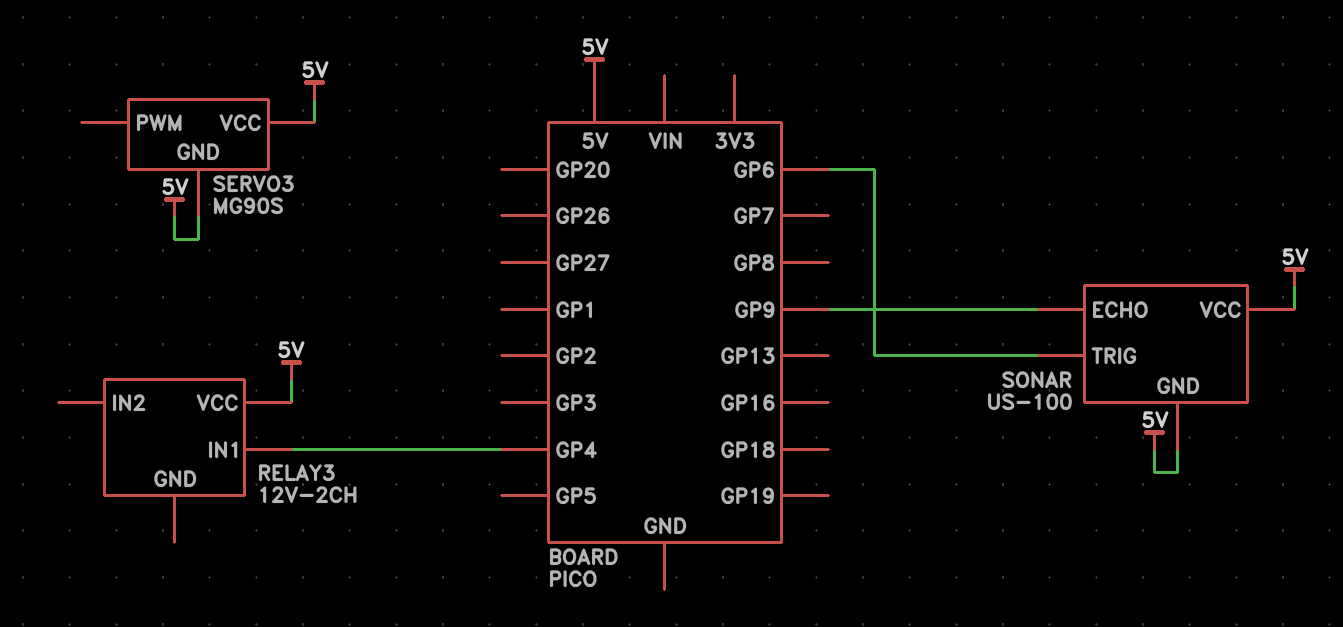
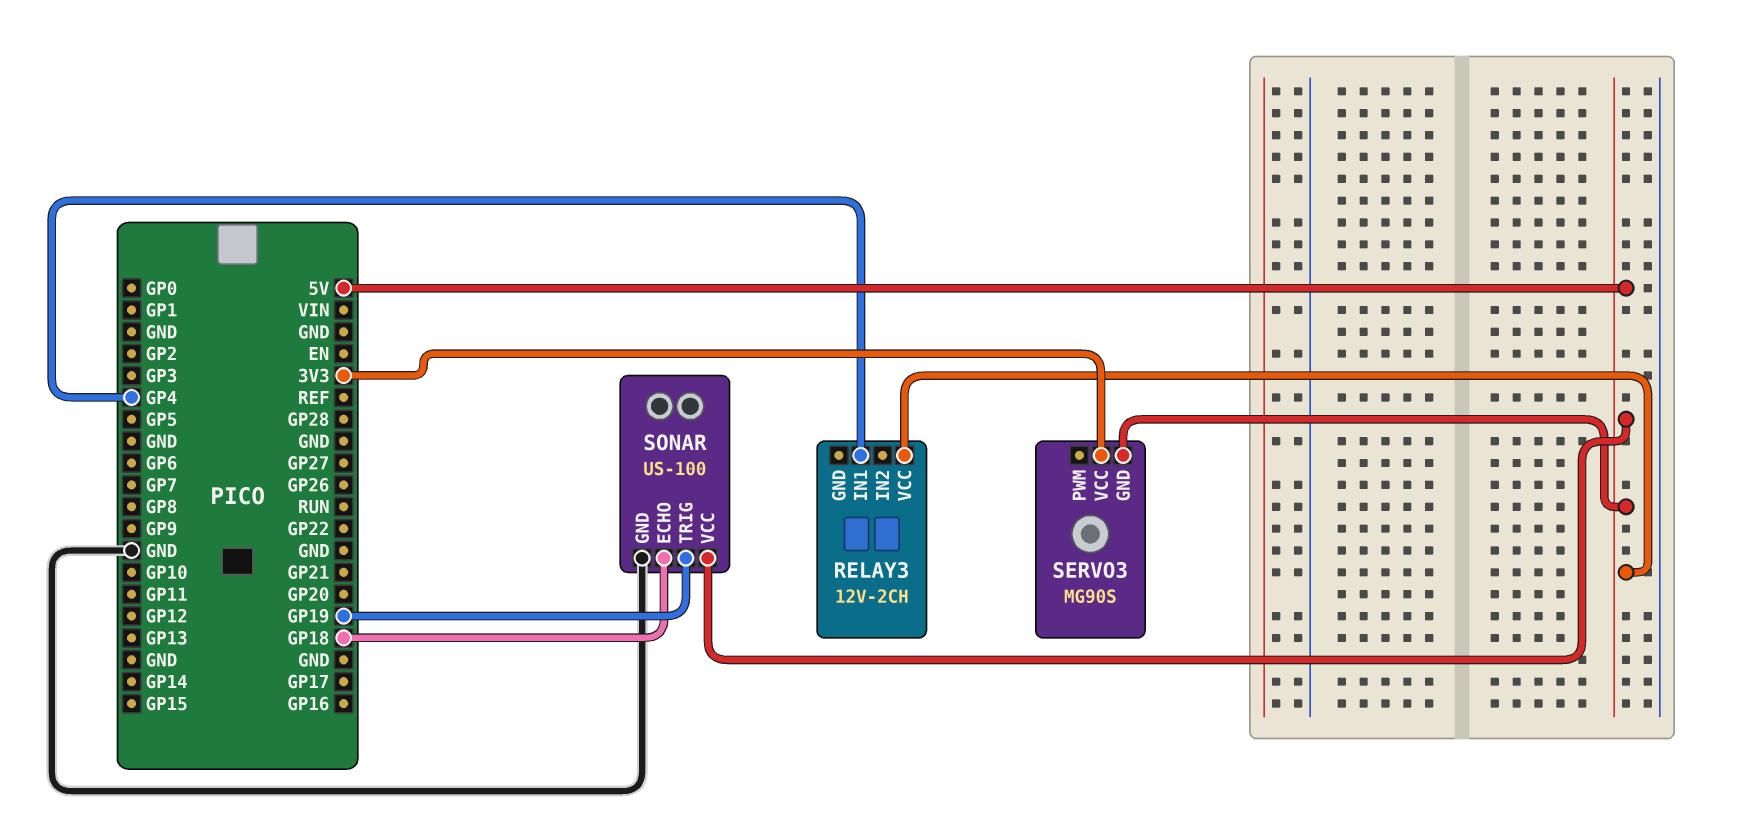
SERVO3 pin VCC: 5V -> 3V3
SONAR pin ECHO: GP9 -> GP18
SONAR pin GND: 5V -> GND
SONAR pin TRIG: GP6 -> GP19

